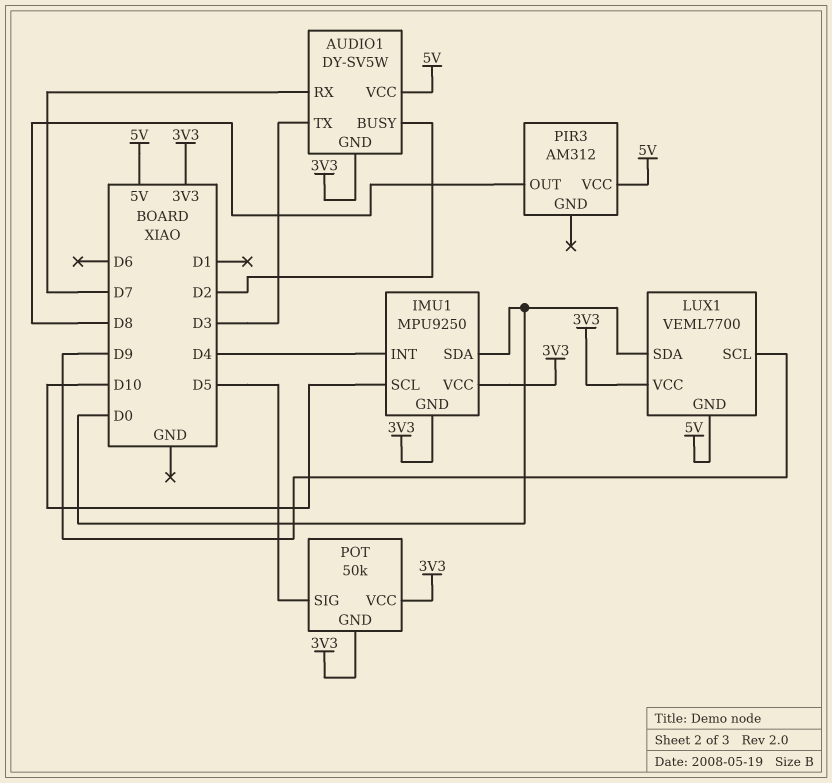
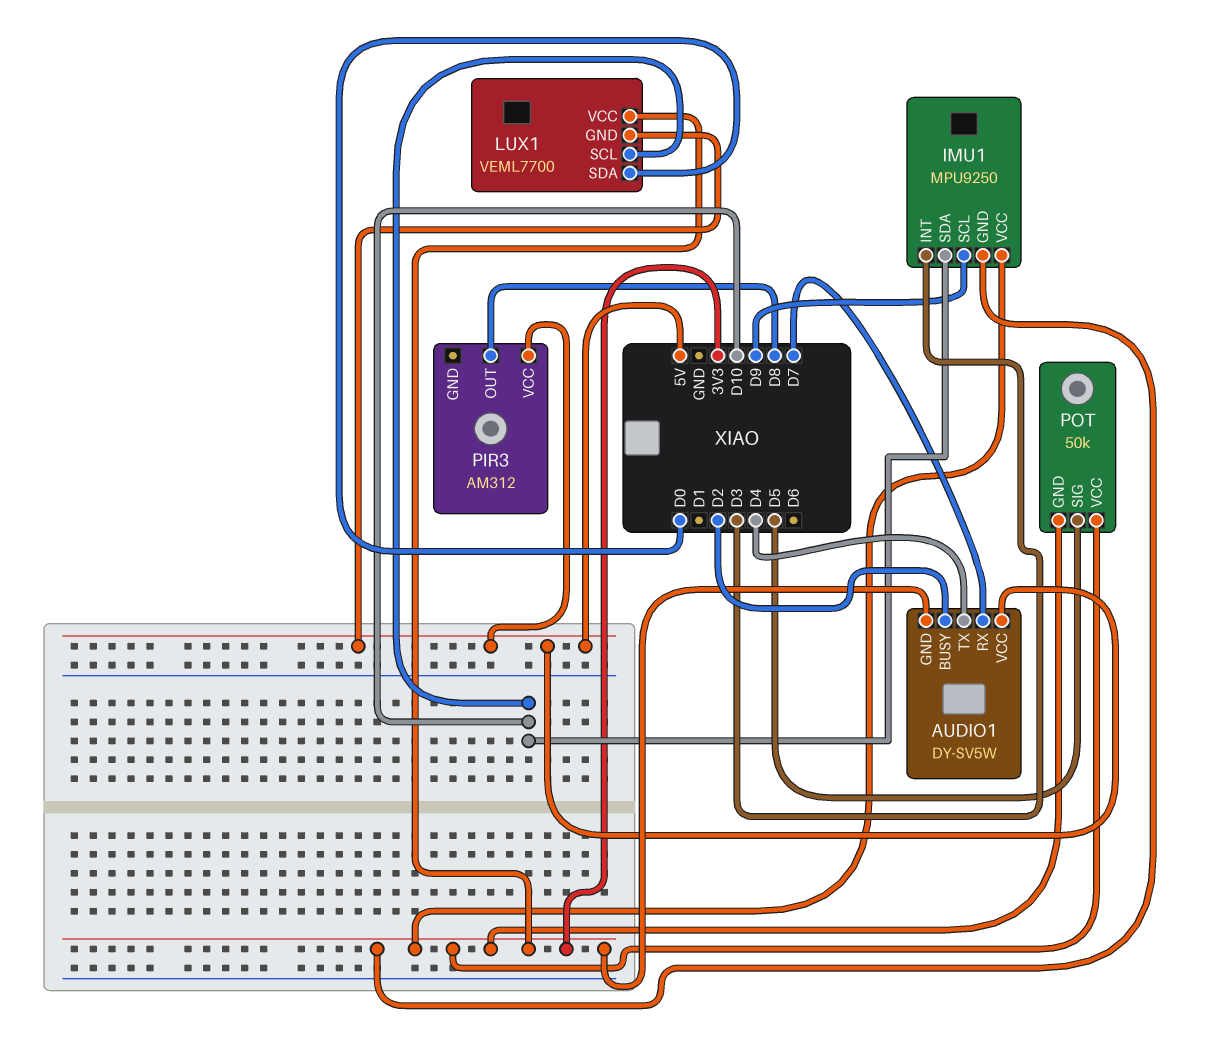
AUDIO1 pin TX: D3 -> D4
IMU1 pin INT: D4 -> D3
IMU1 pin SCL: D10 -> D9
IMU1 pin SDA: D0 -> D10
LUX1 pin SCL: D9 -> D10

